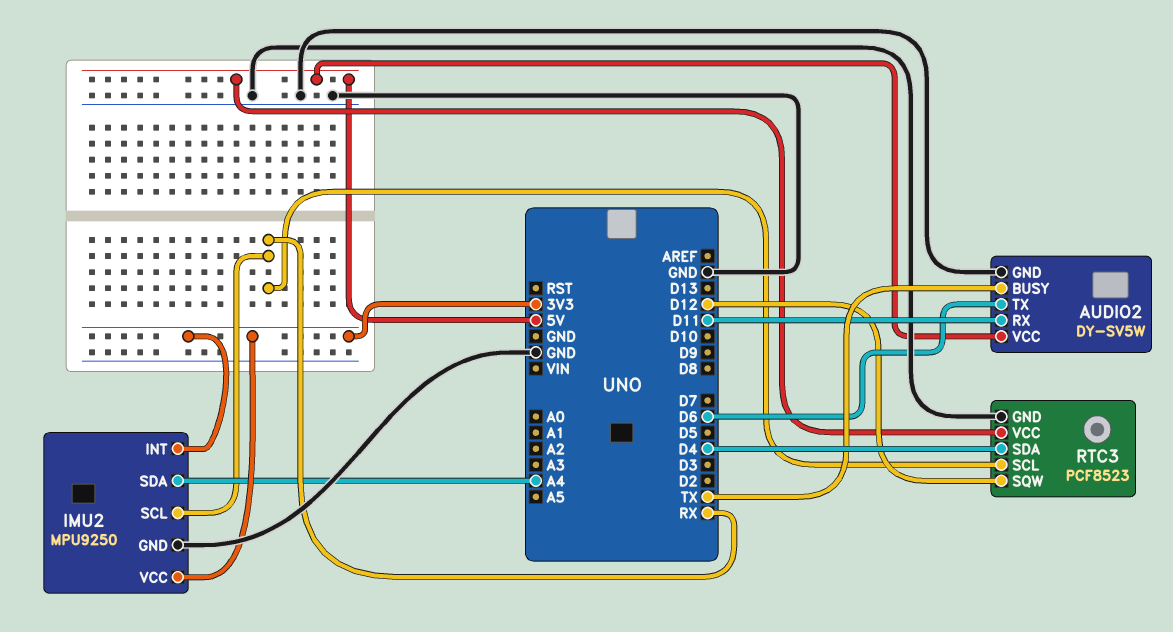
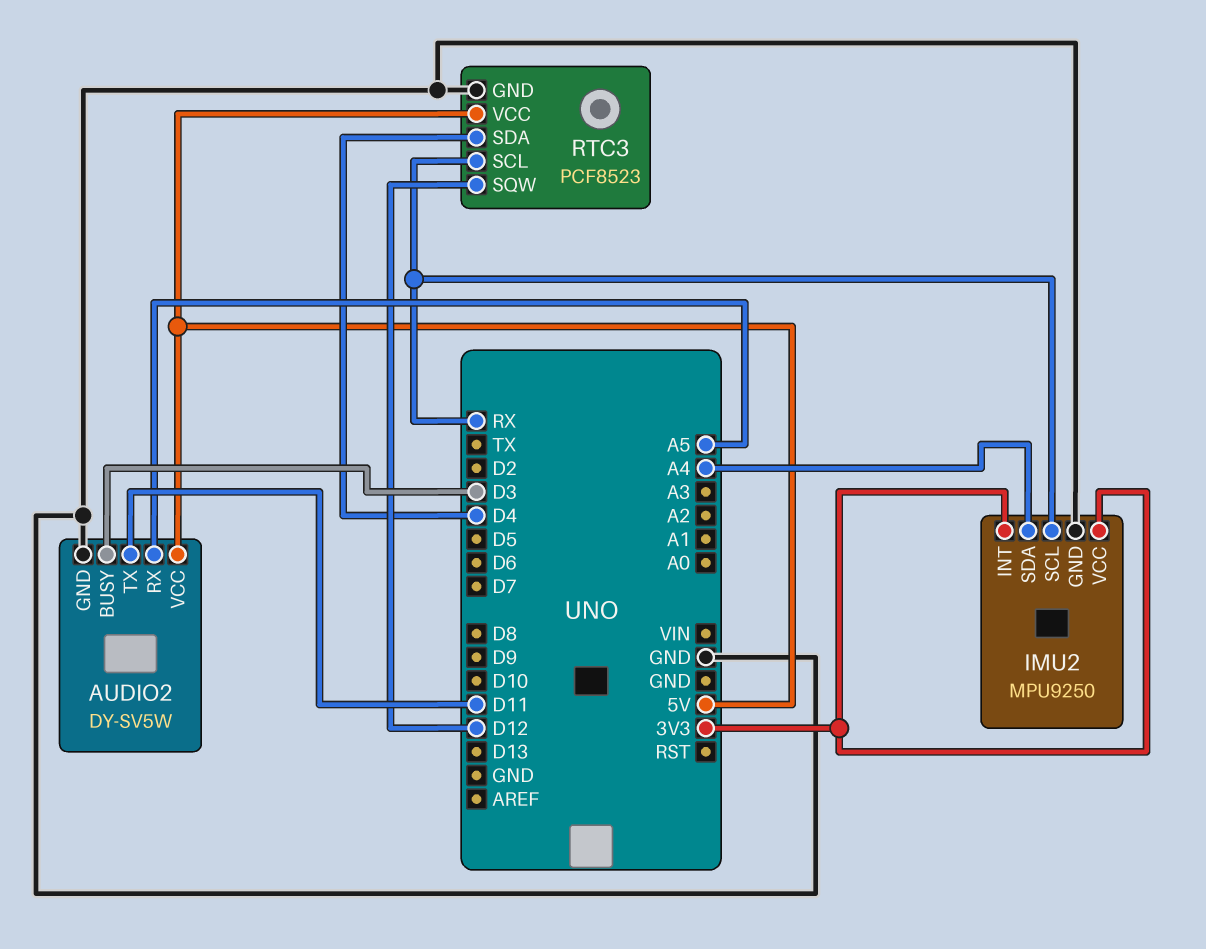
AUDIO2 pin BUSY: TX -> D3
AUDIO2 pin RX: D11 -> A5
AUDIO2 pin TX: D6 -> D11

